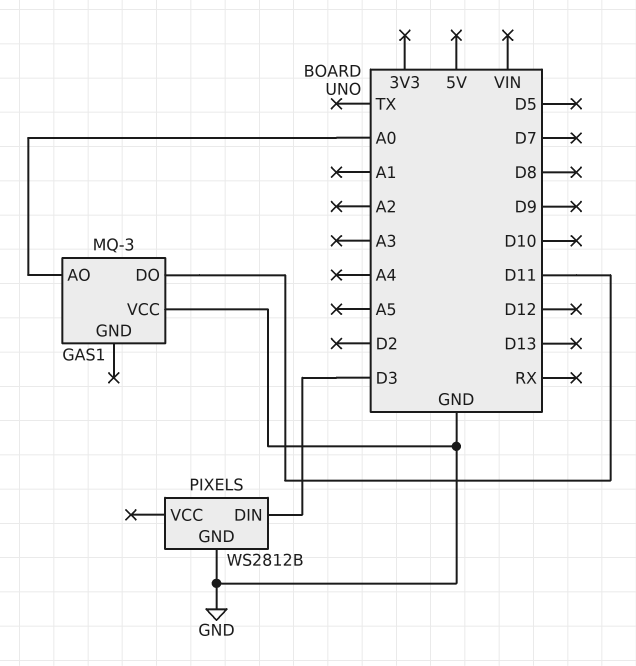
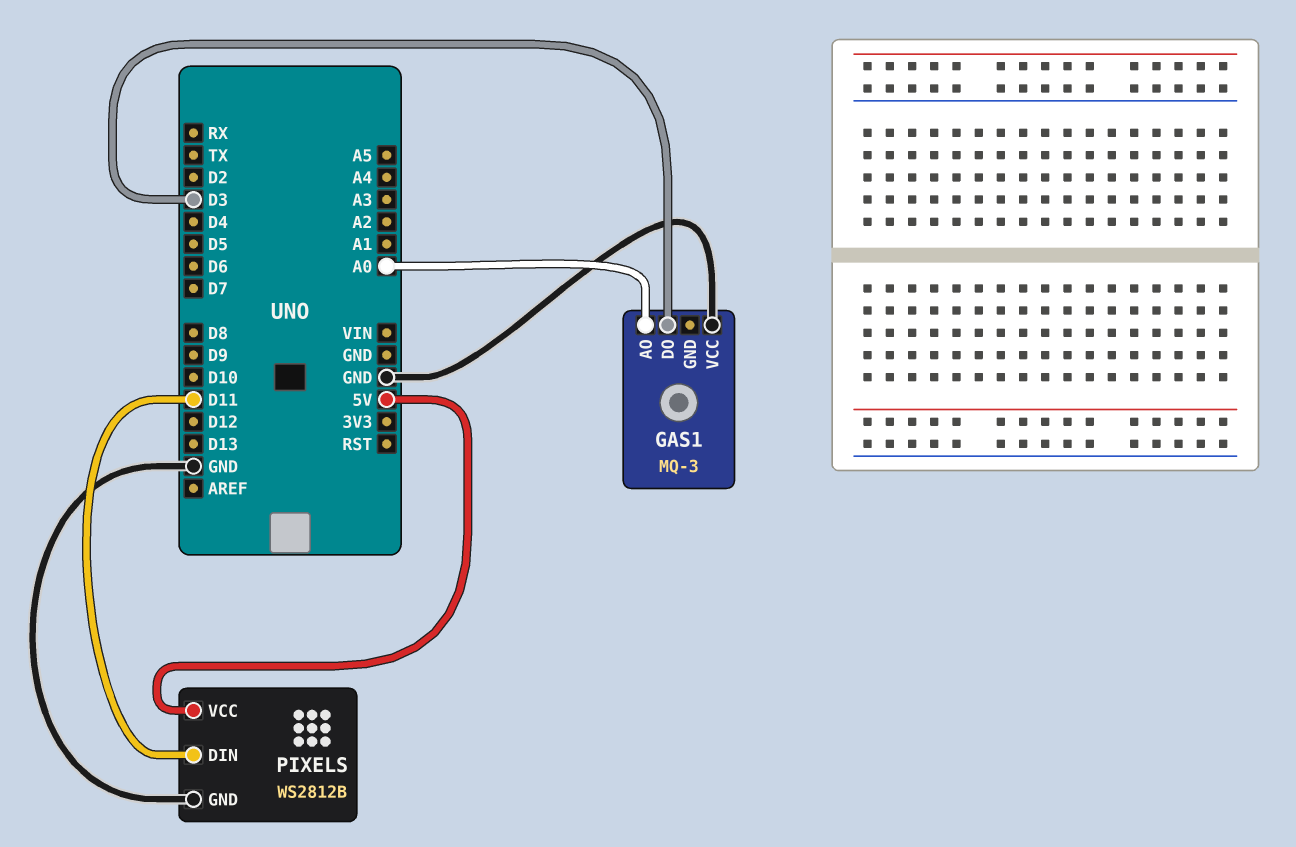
GAS1 pin DO: D11 -> D3
PIXELS pin DIN: D3 -> D11
PIXELS pin VCC: none -> 5V

